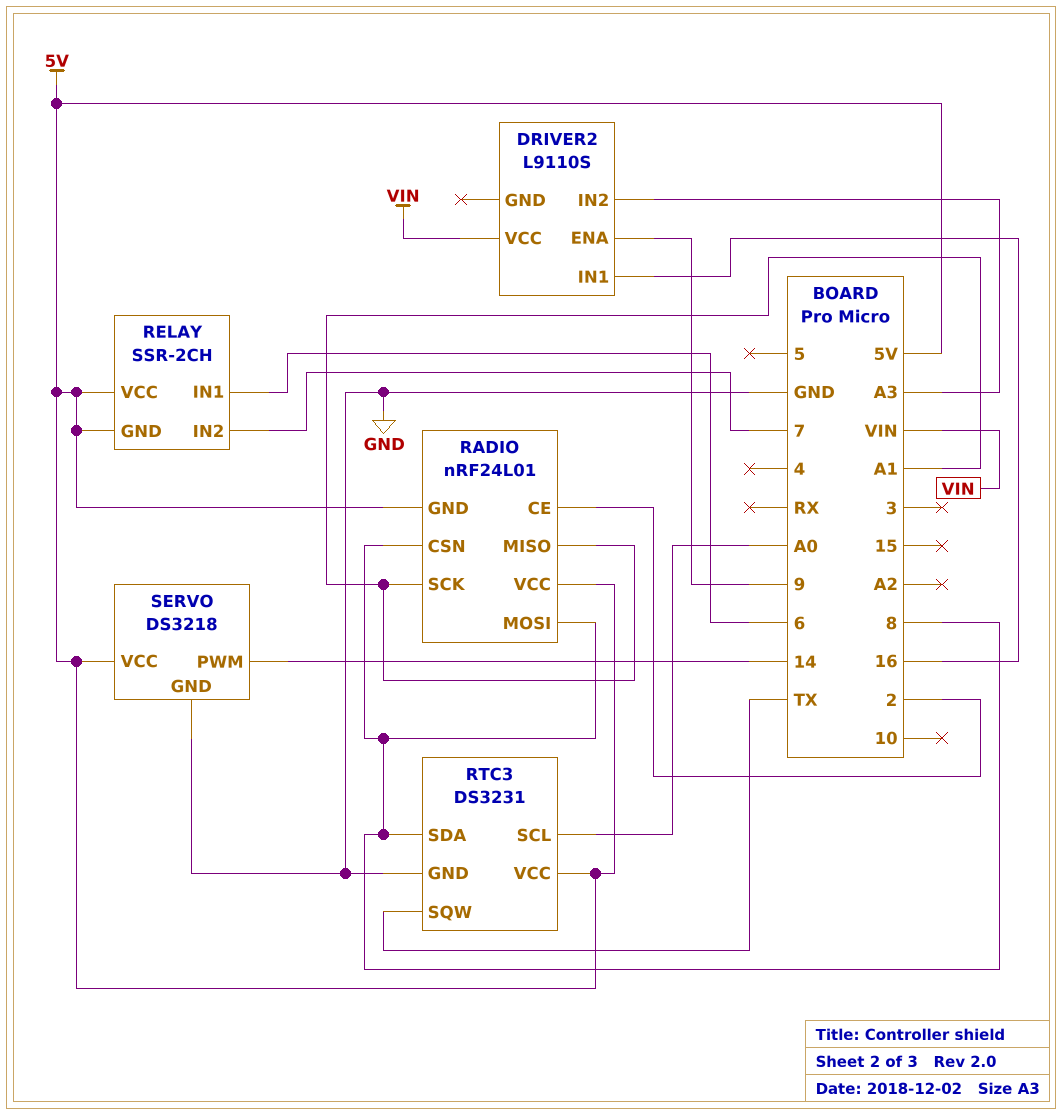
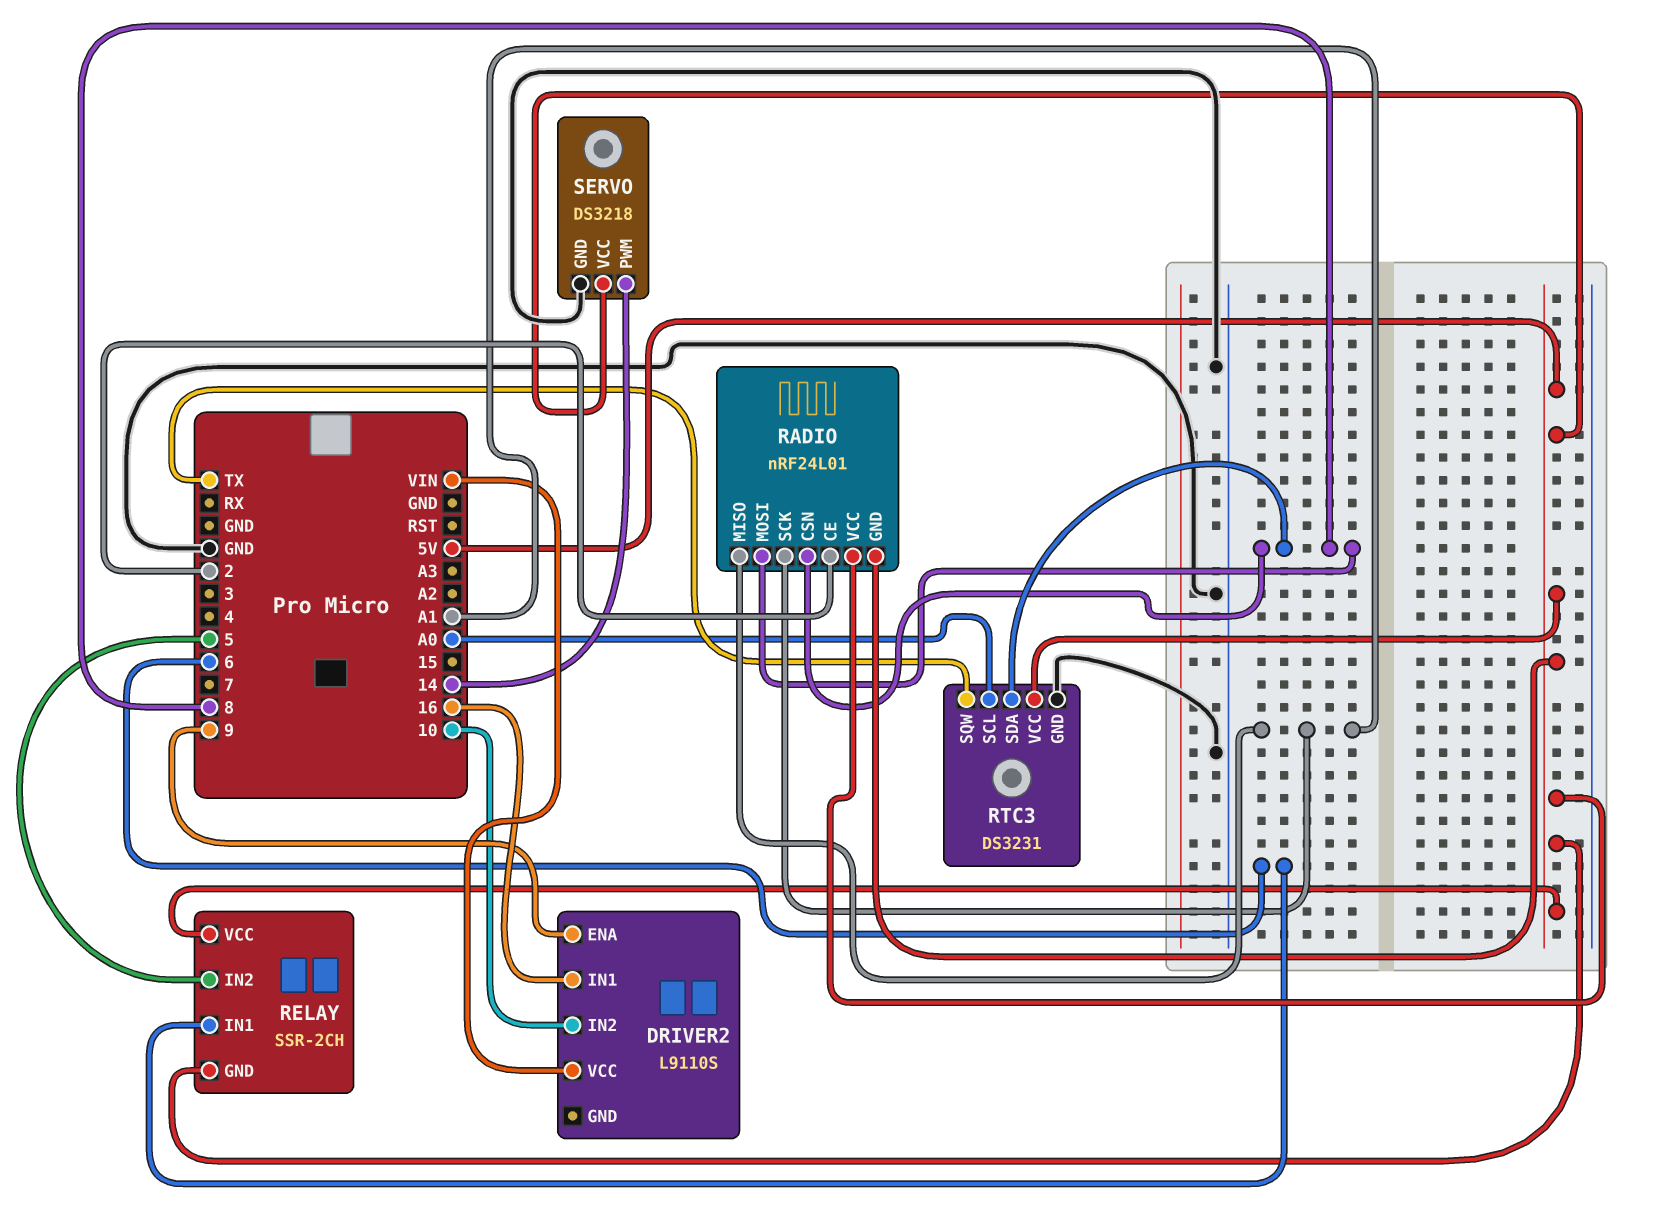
DRIVER2 pin IN2: A3 -> 10
RELAY pin IN2: 7 -> 5

